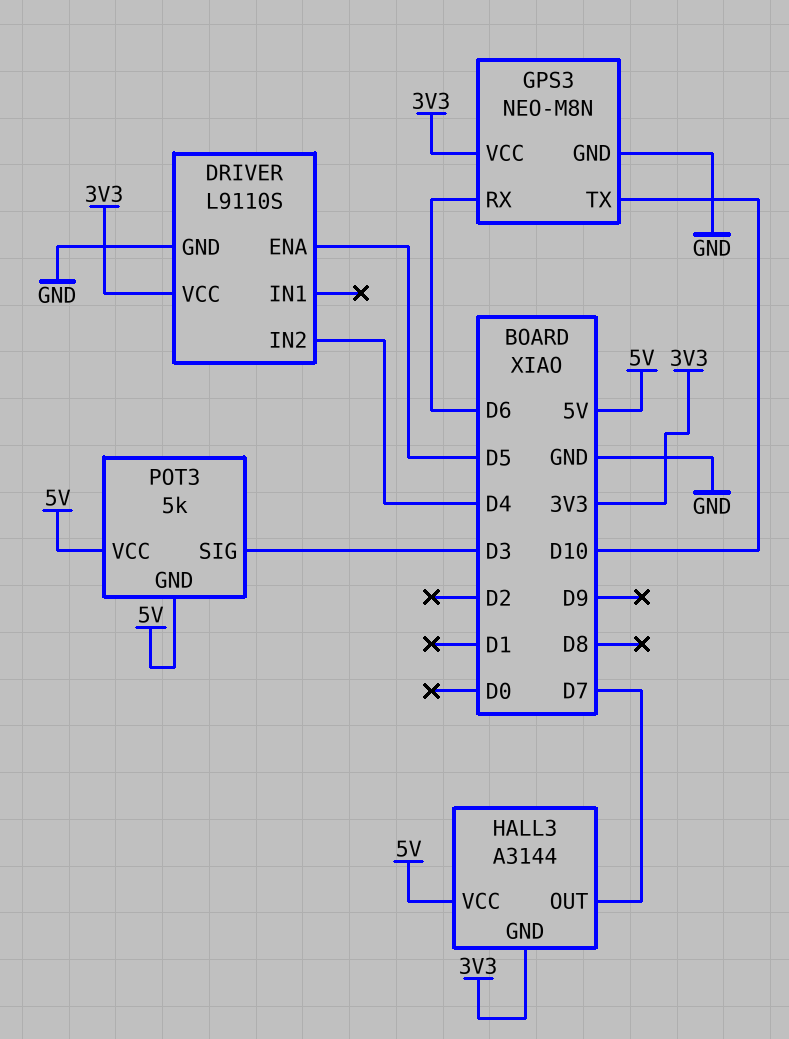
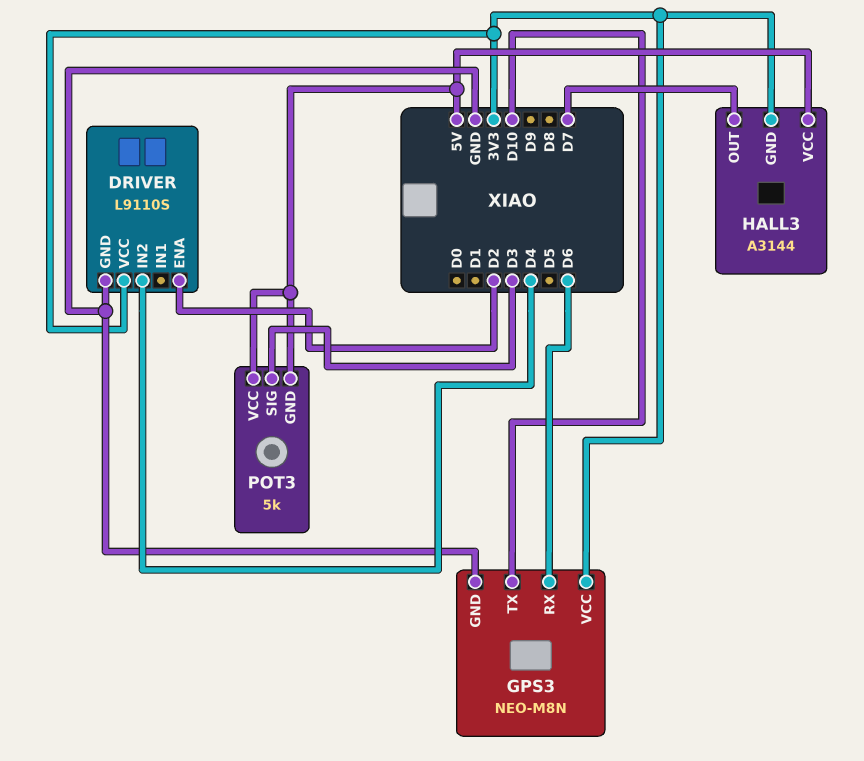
DRIVER pin ENA: D5 -> D2

